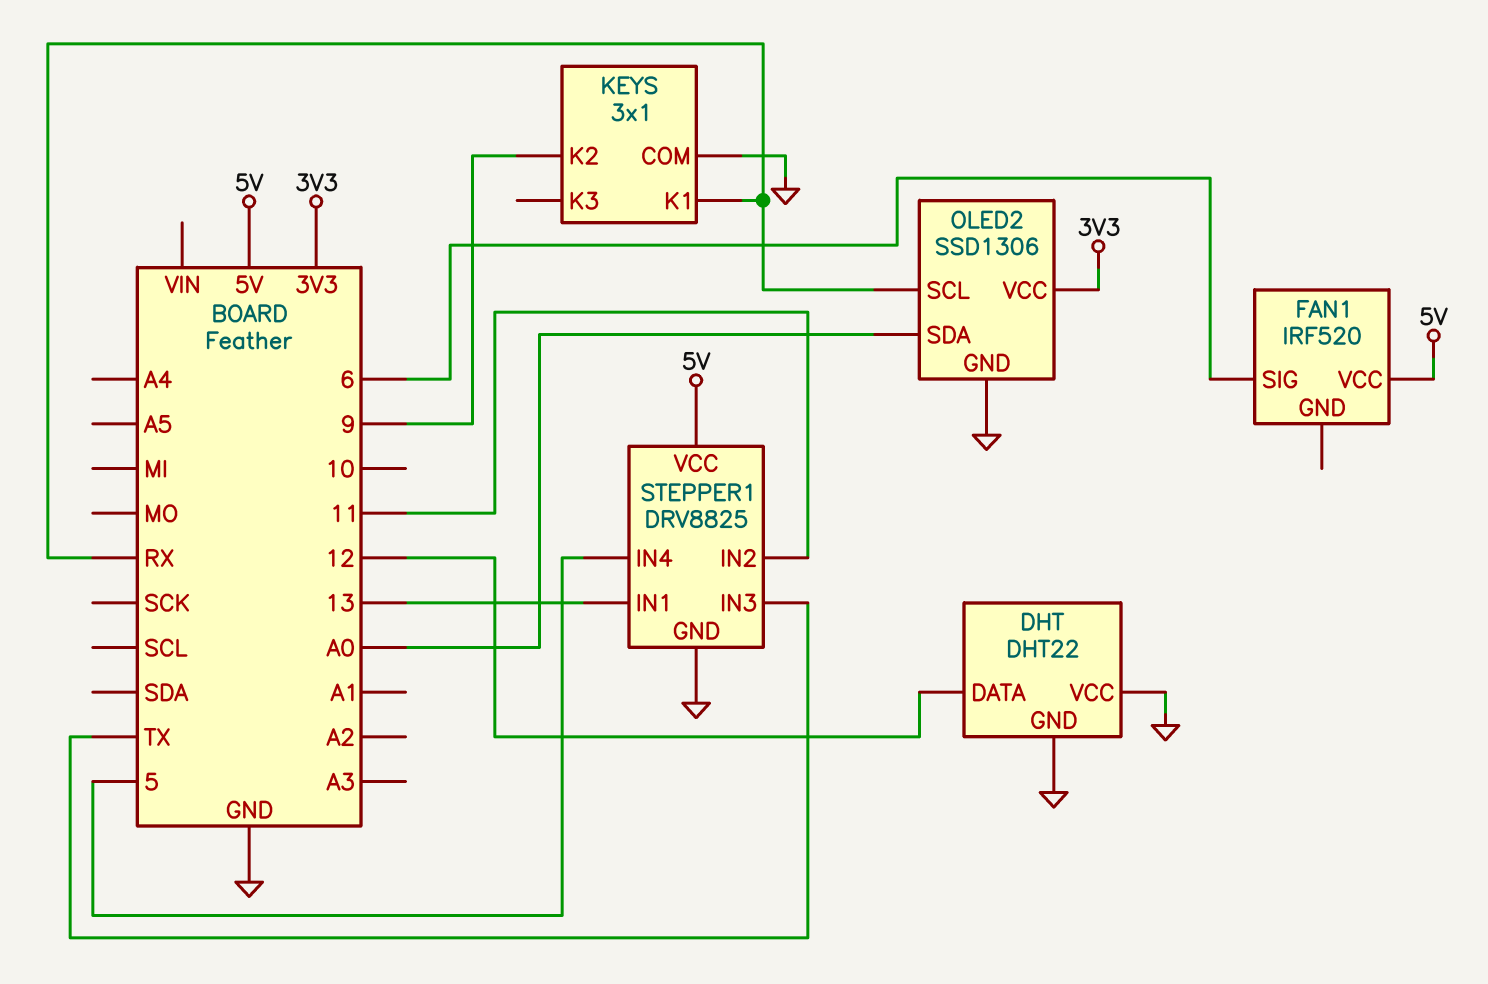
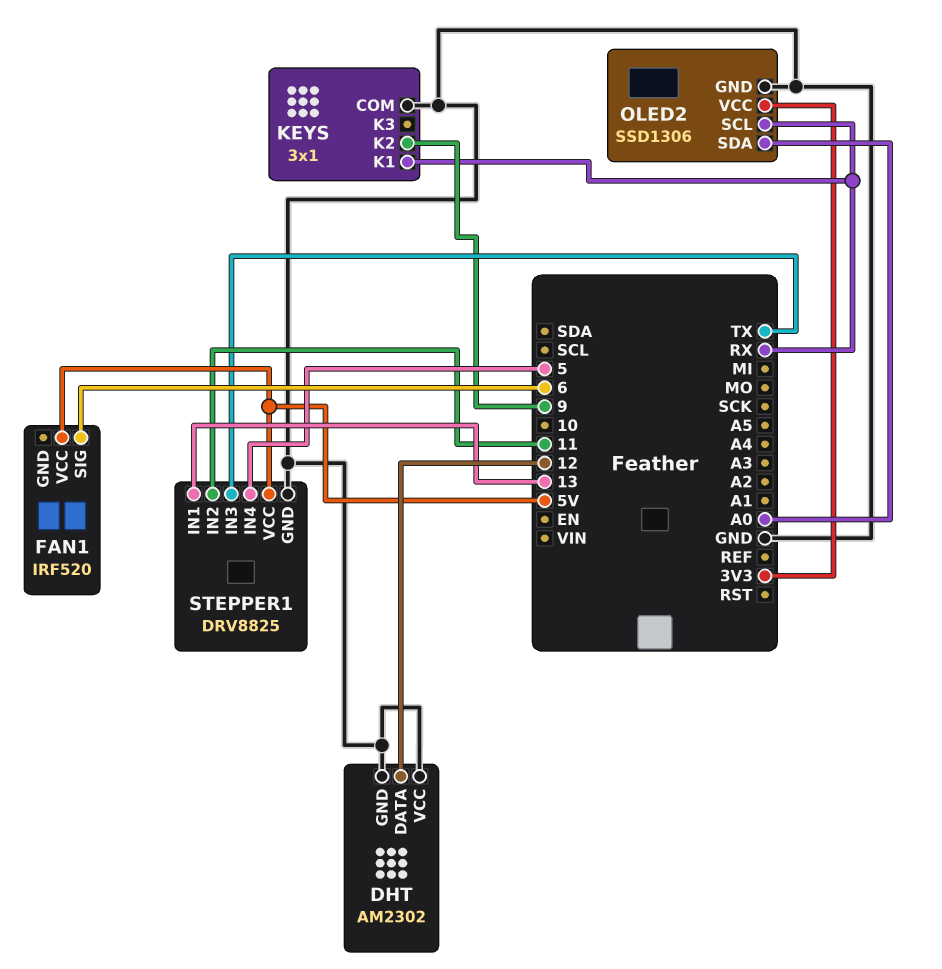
DHT: DHT22 -> AM2302

